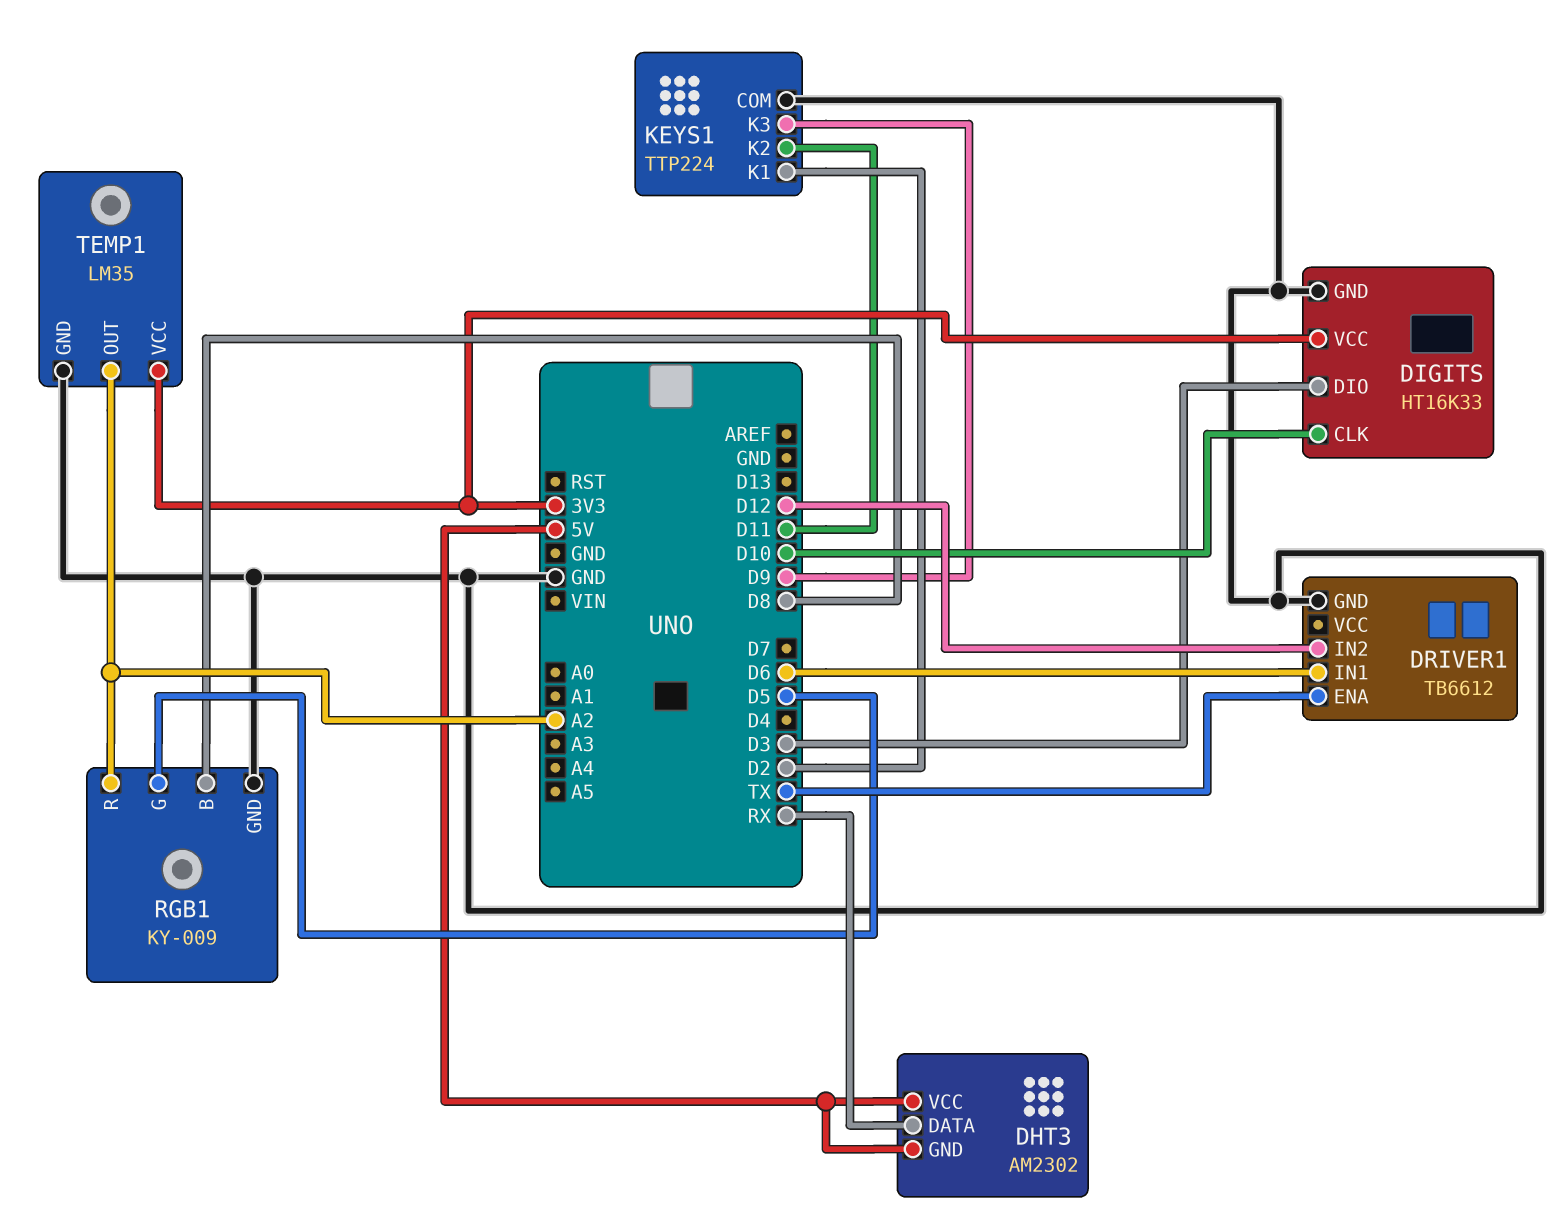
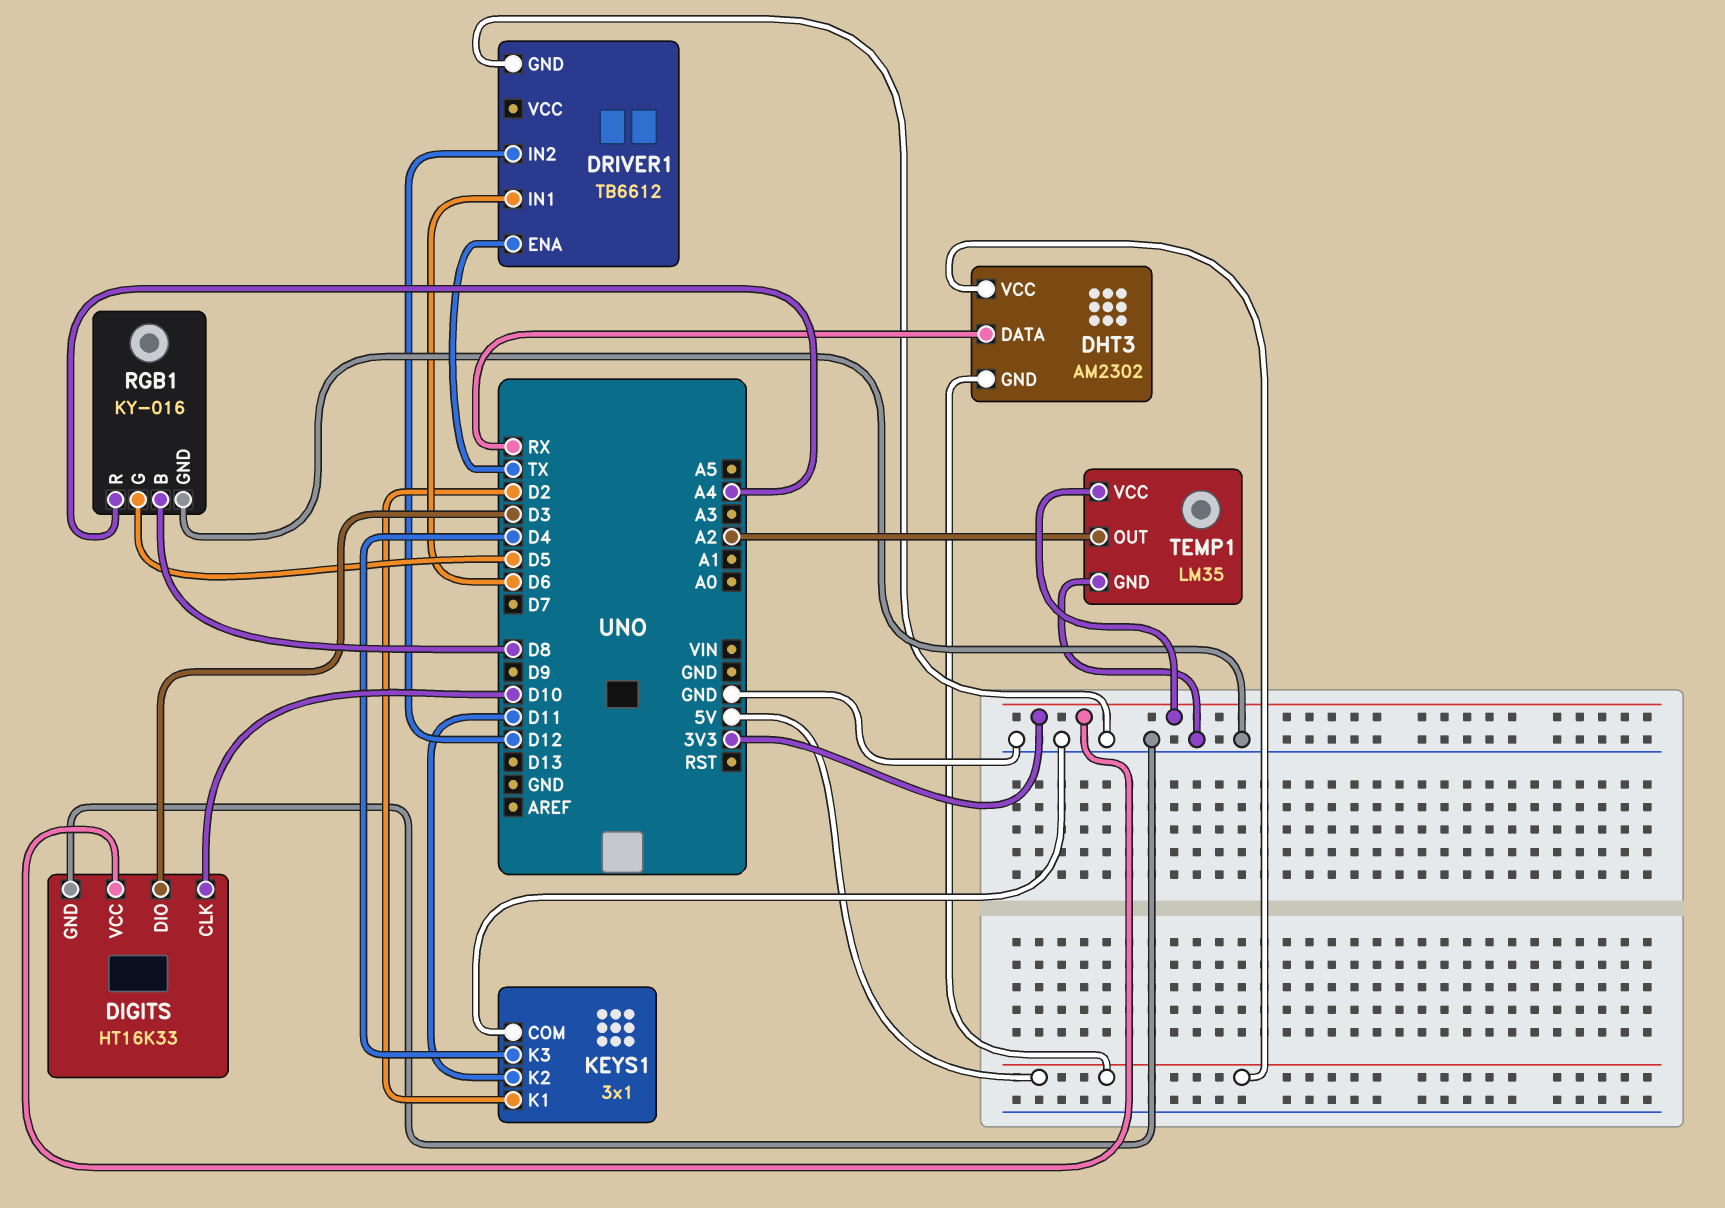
KEYS1: TTP224 -> 3x1
KEYS1 pin K3: D9 -> D4
RGB1: KY-009 -> KY-016
RGB1 pin R: A2 -> A4

